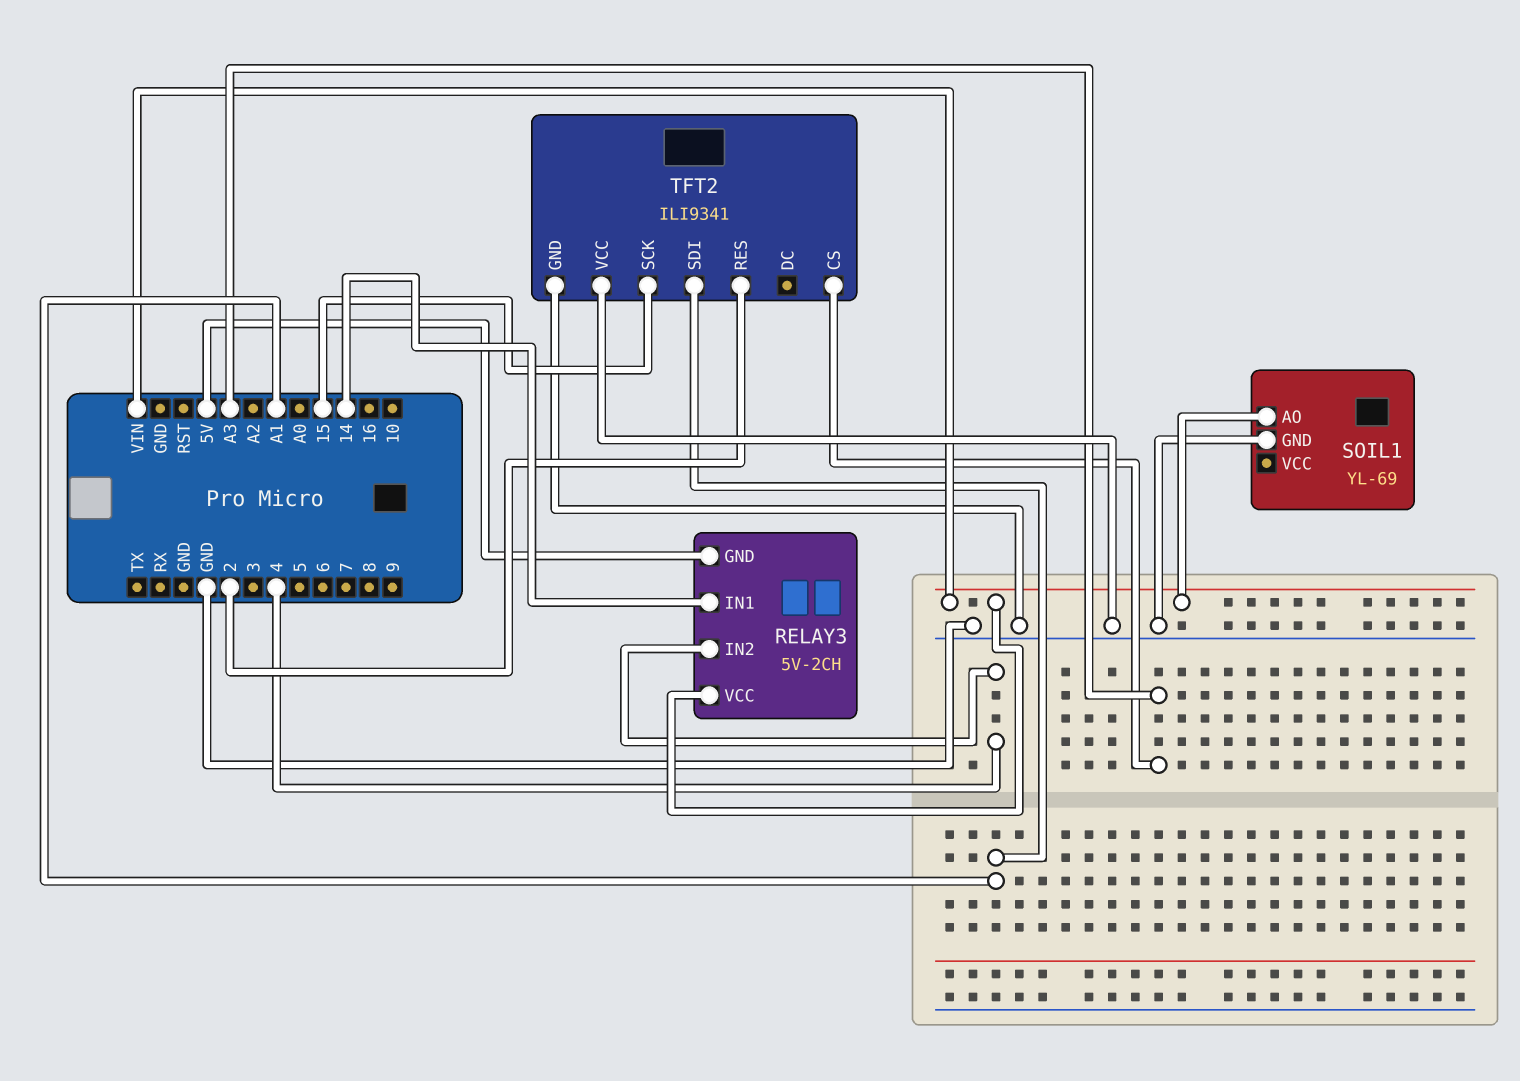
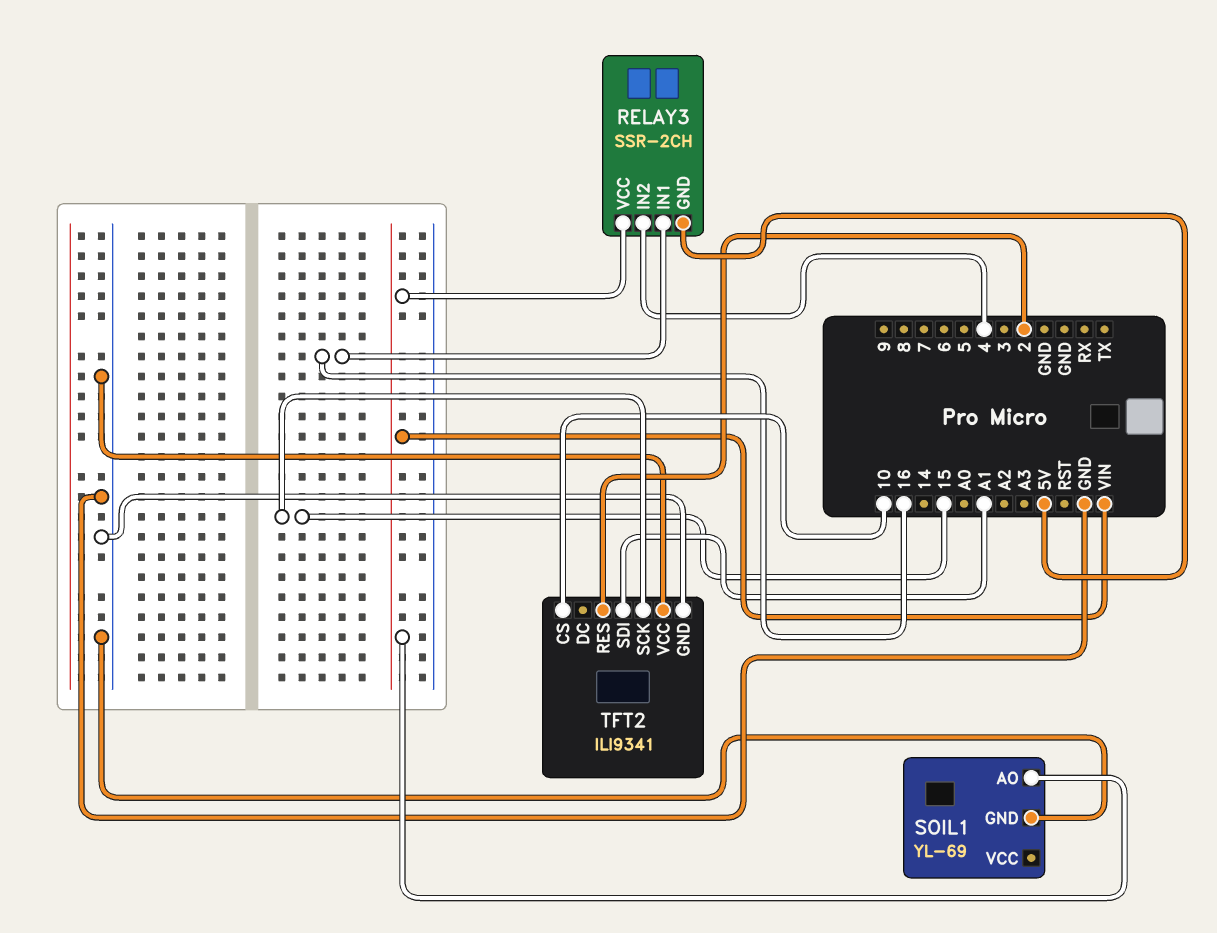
RELAY3: 5V-2CH -> SSR-2CH
RELAY3 pin IN1: 14 -> 16
TFT2 pin CS: A3 -> 10

